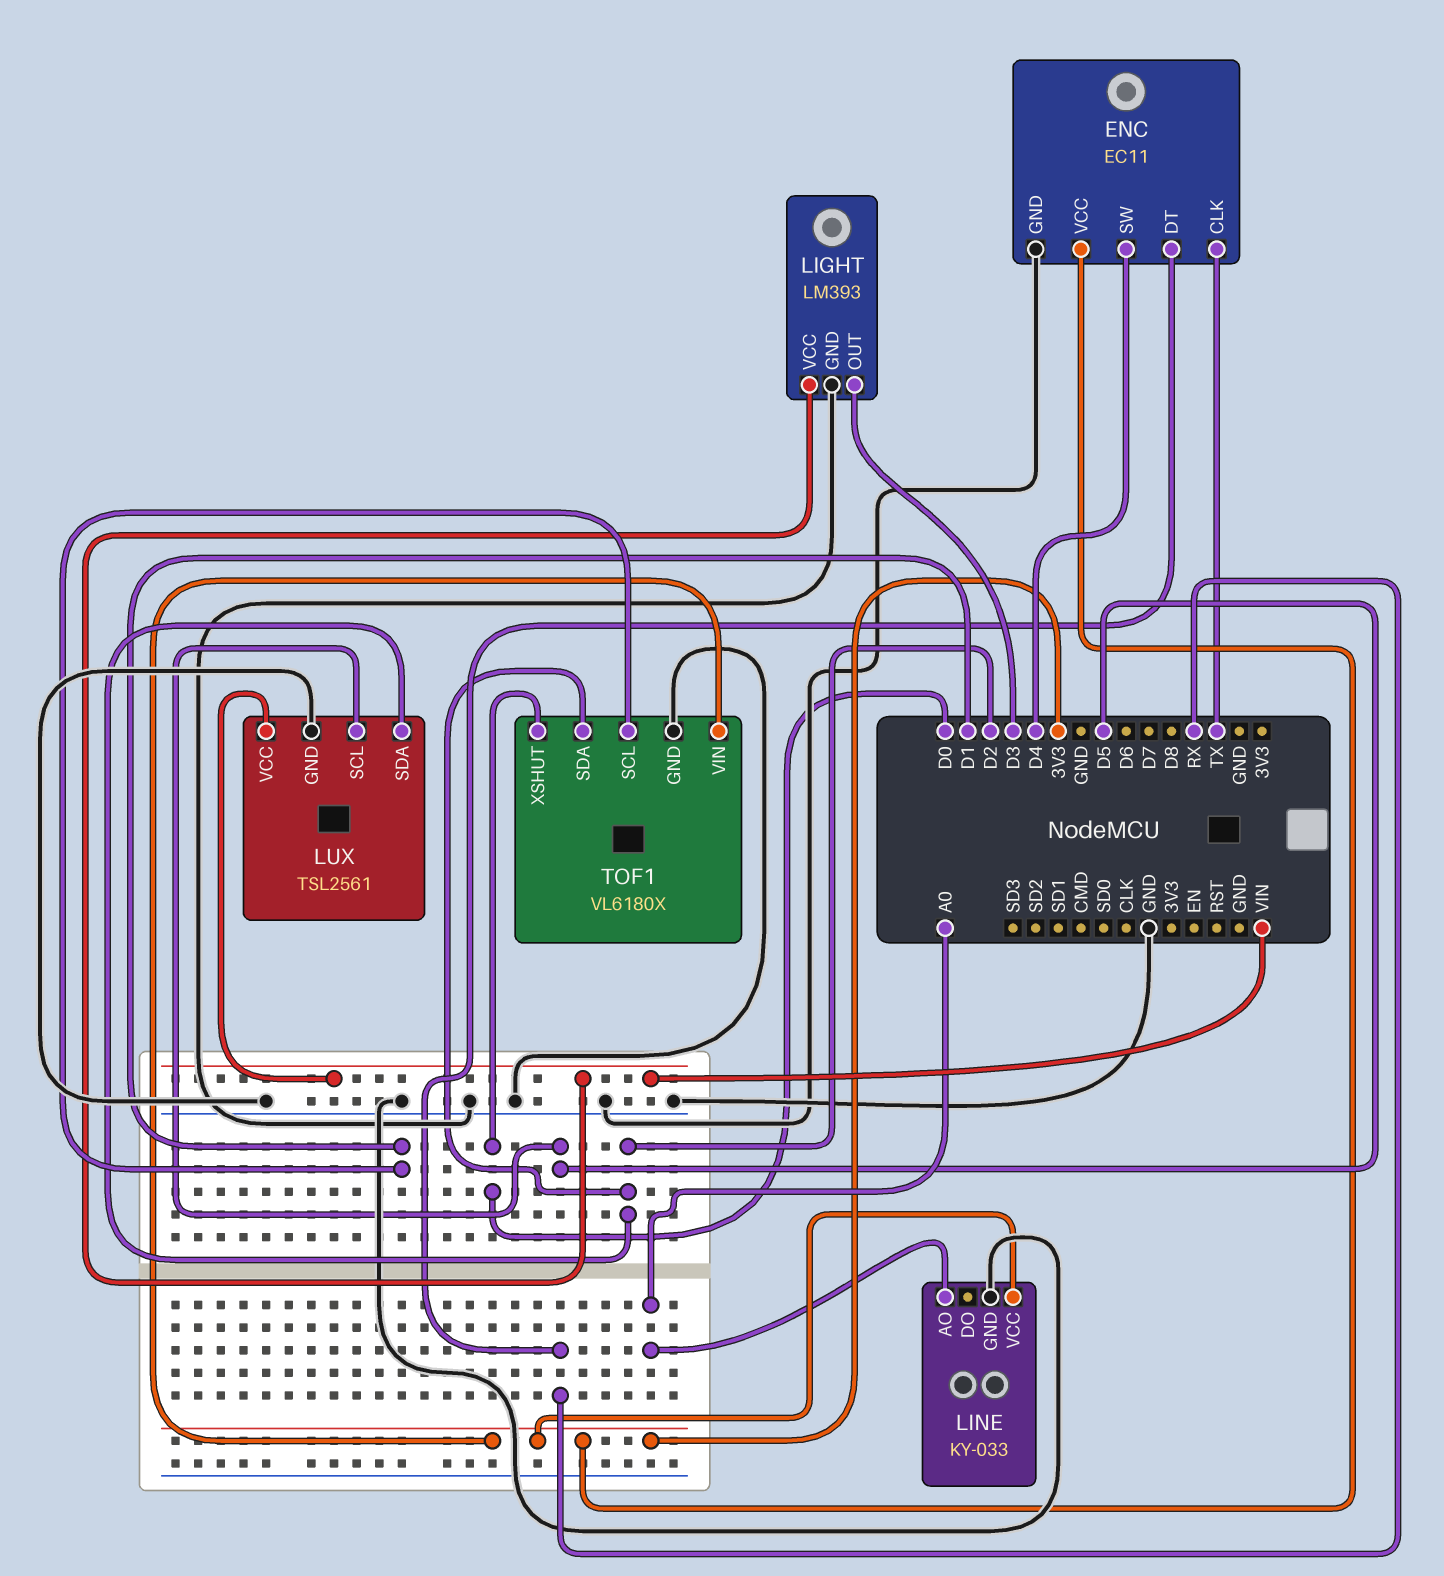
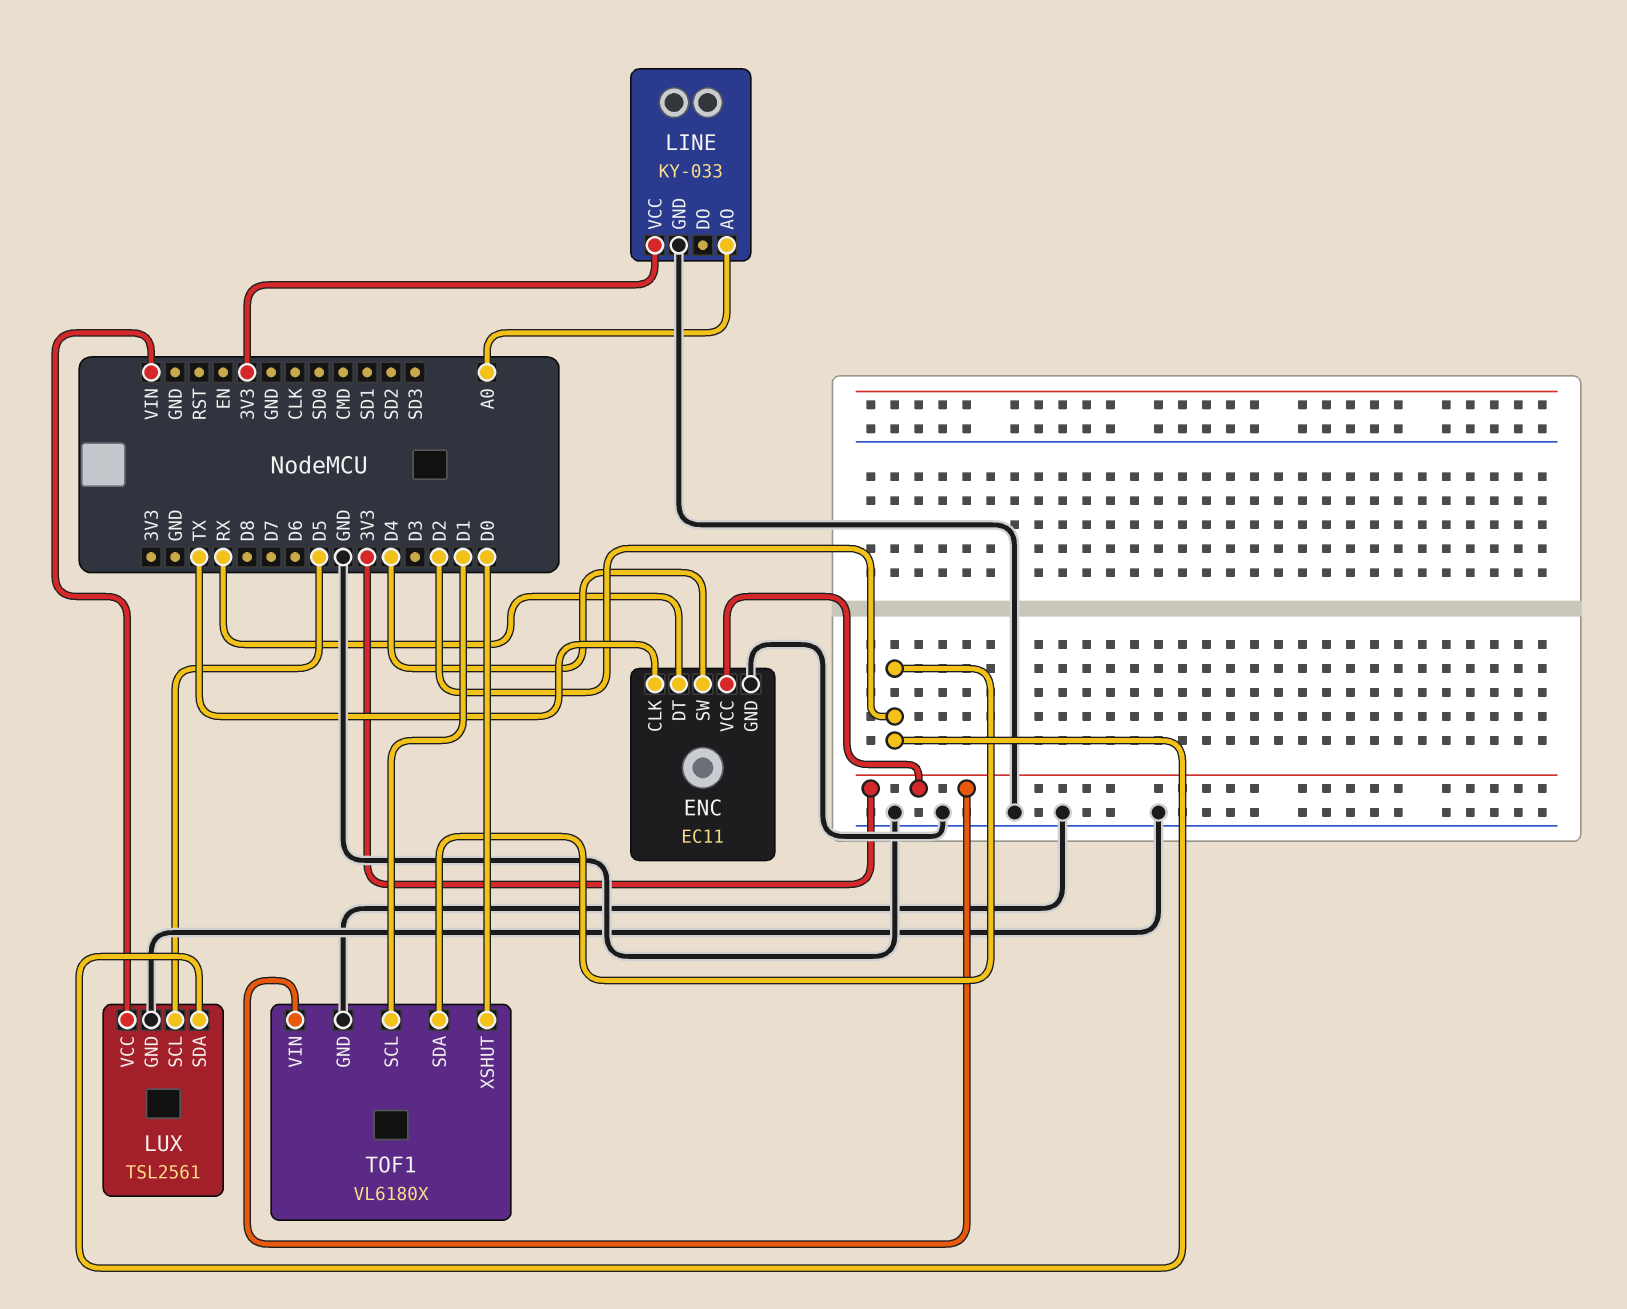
LIGHT: LM393 -> none
LIGHT pin GND: GND -> none
LIGHT pin OUT: D3 -> none
LIGHT pin VCC: VIN -> none

